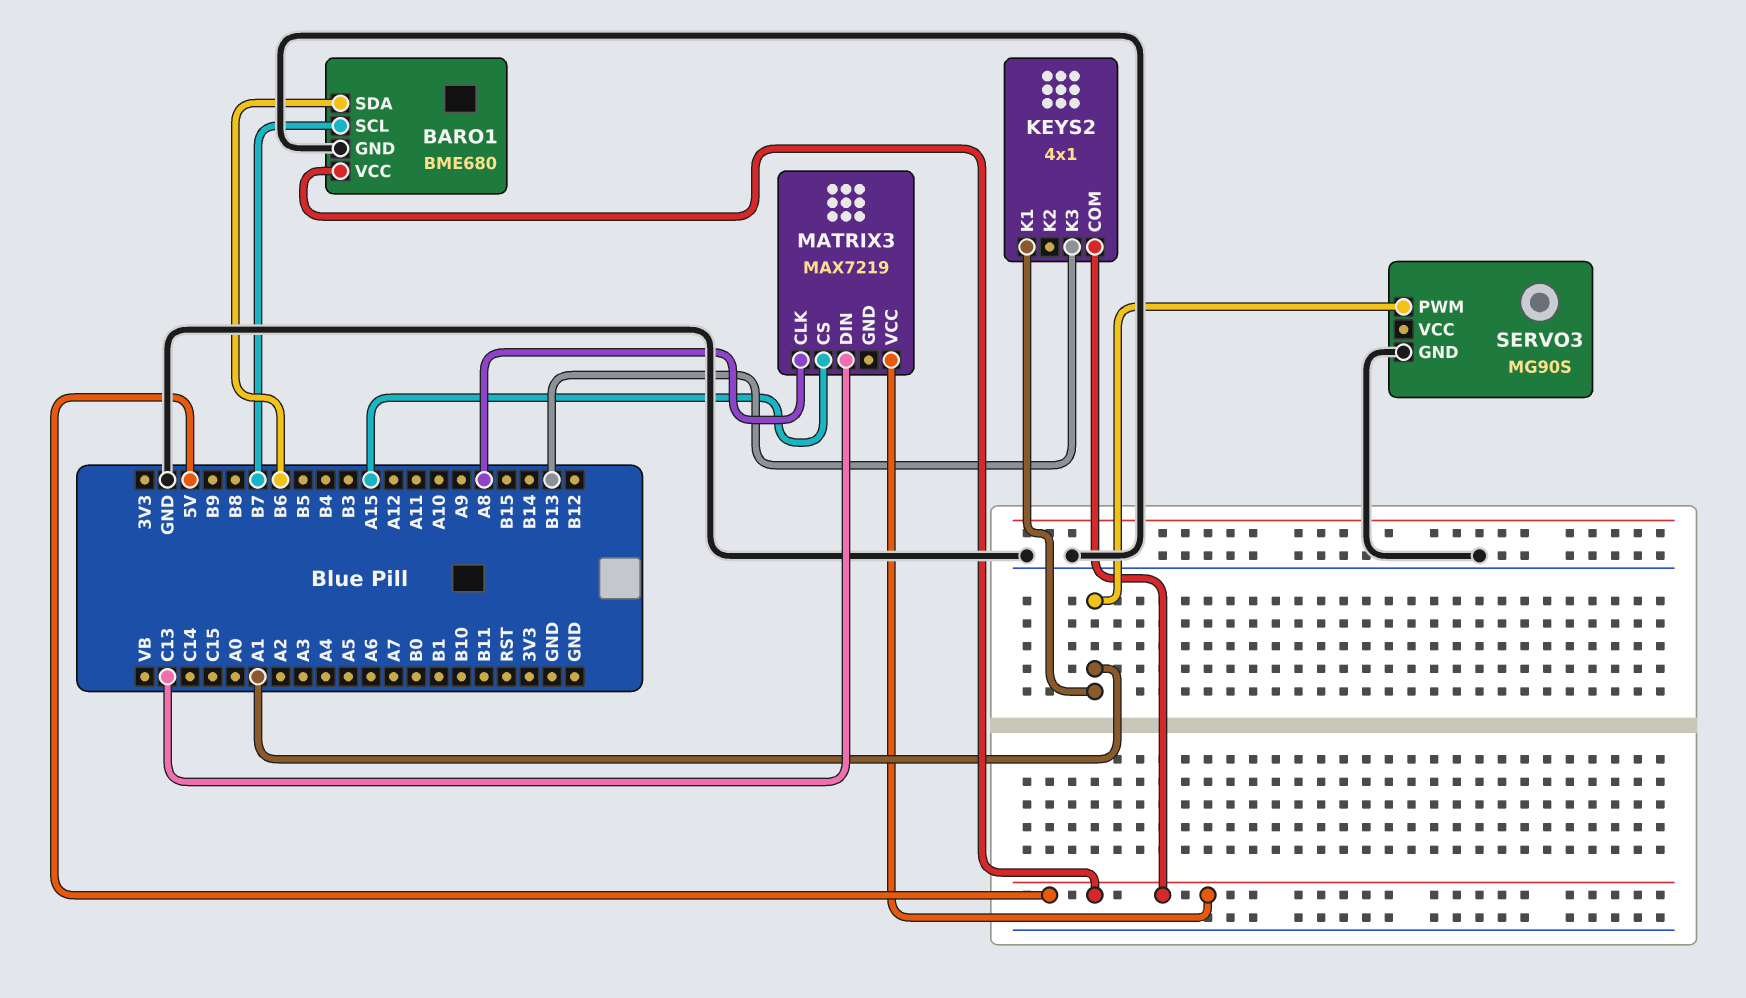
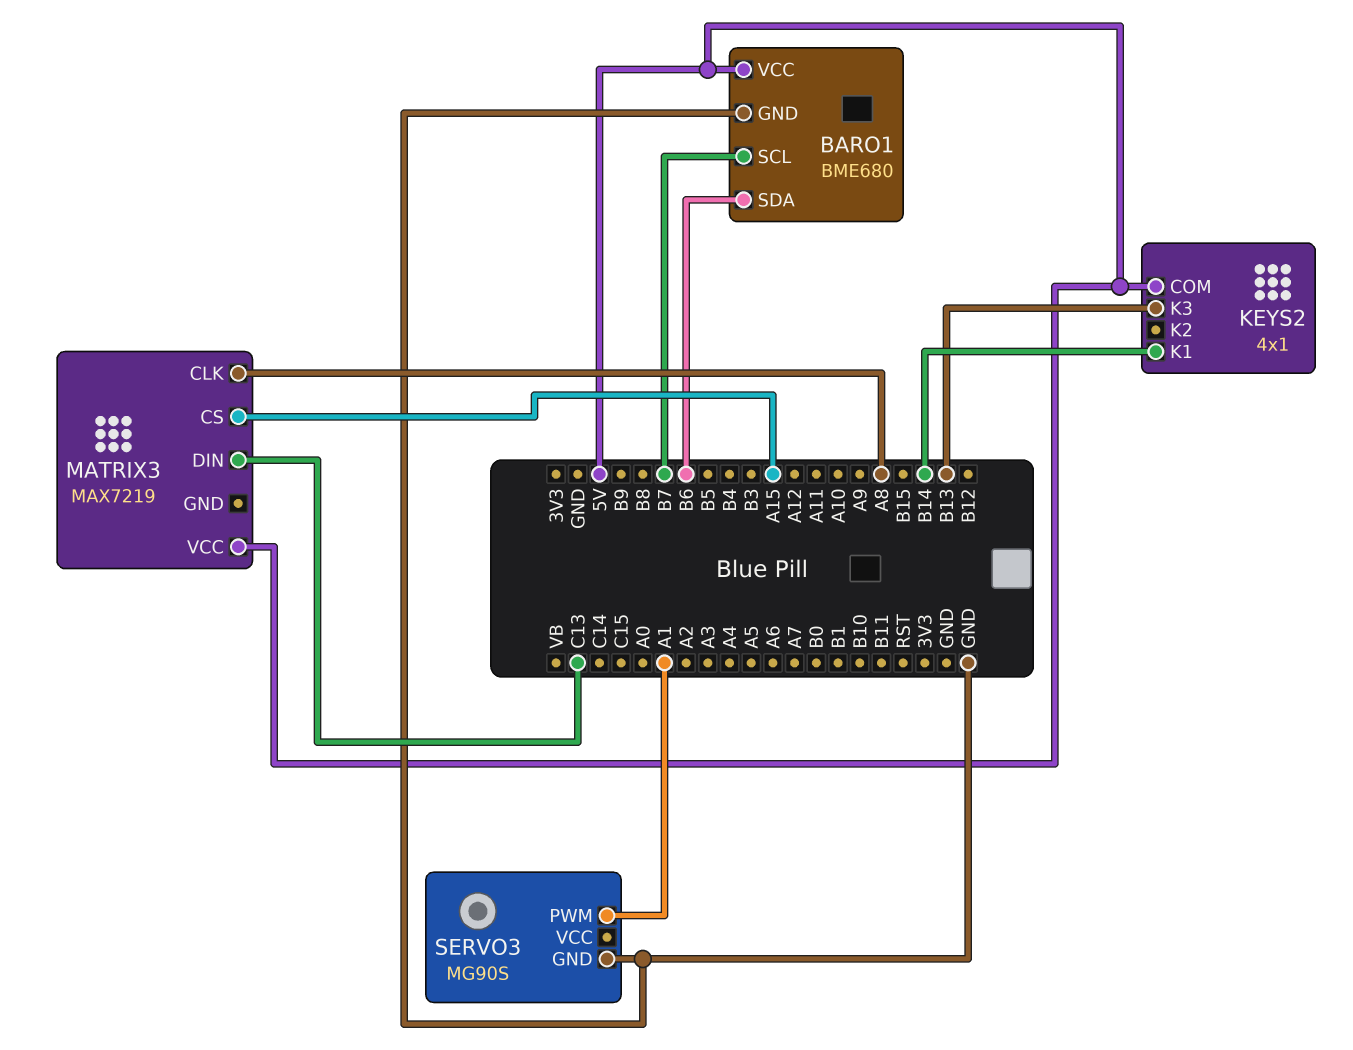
KEYS2 pin K1: A1 -> B14

